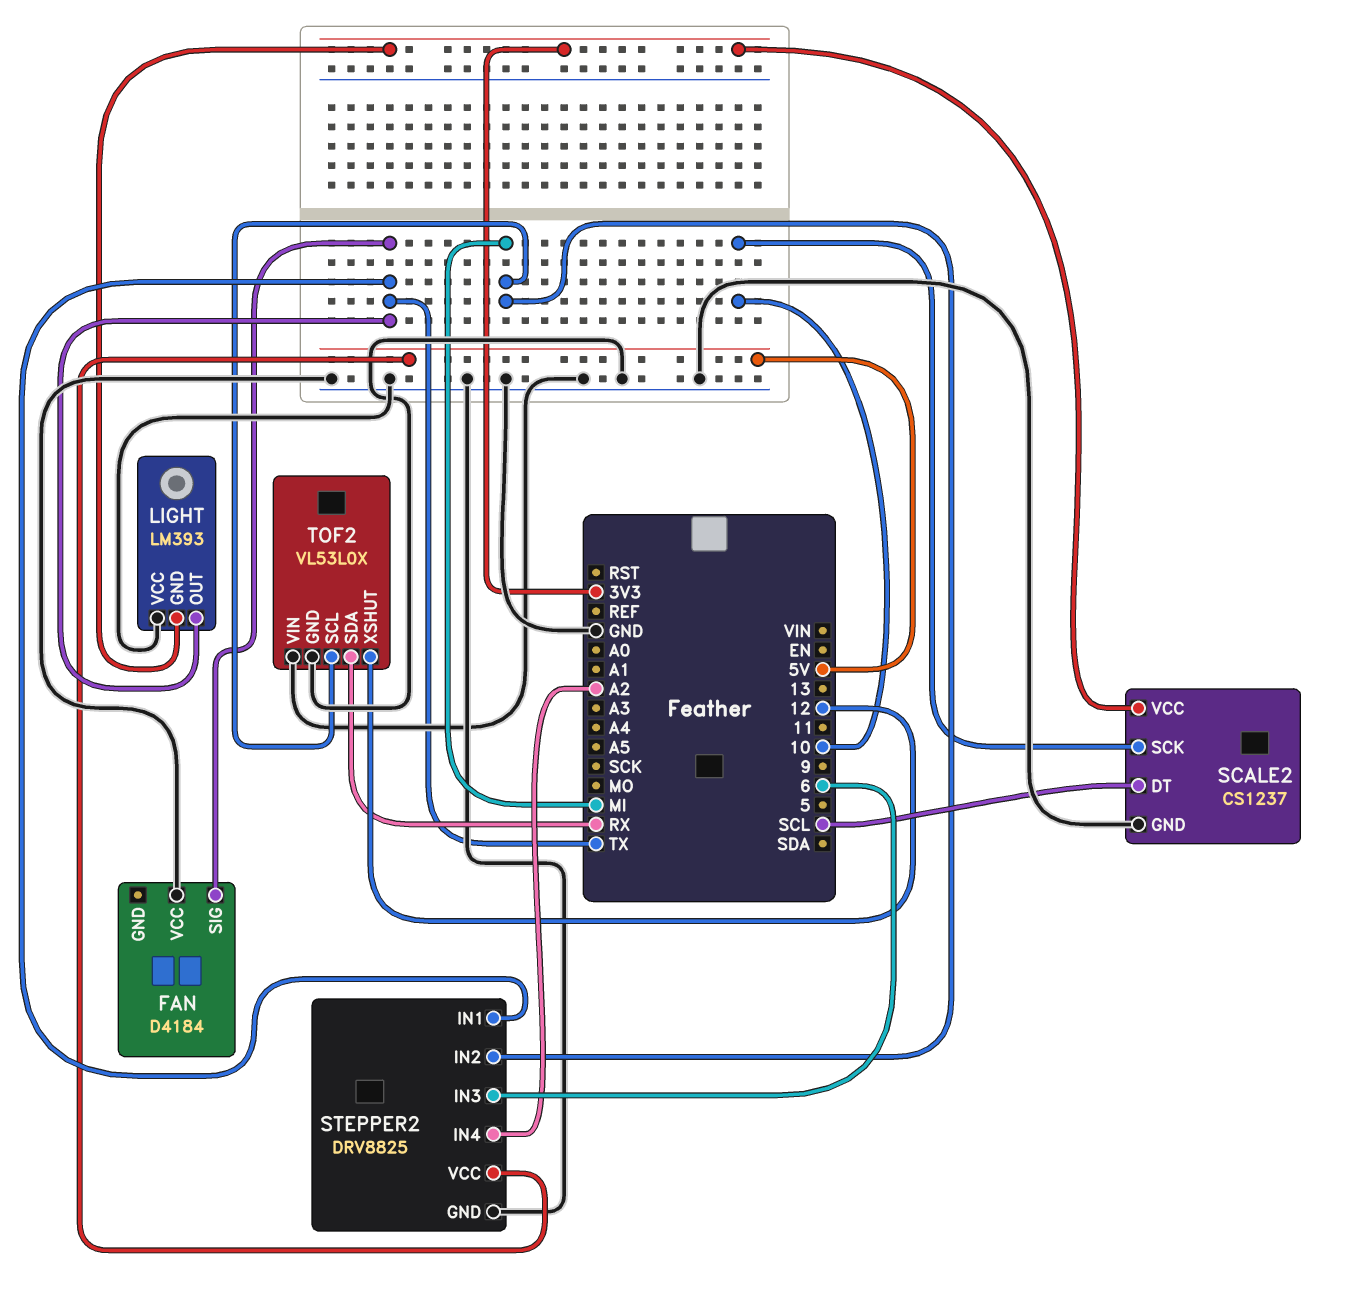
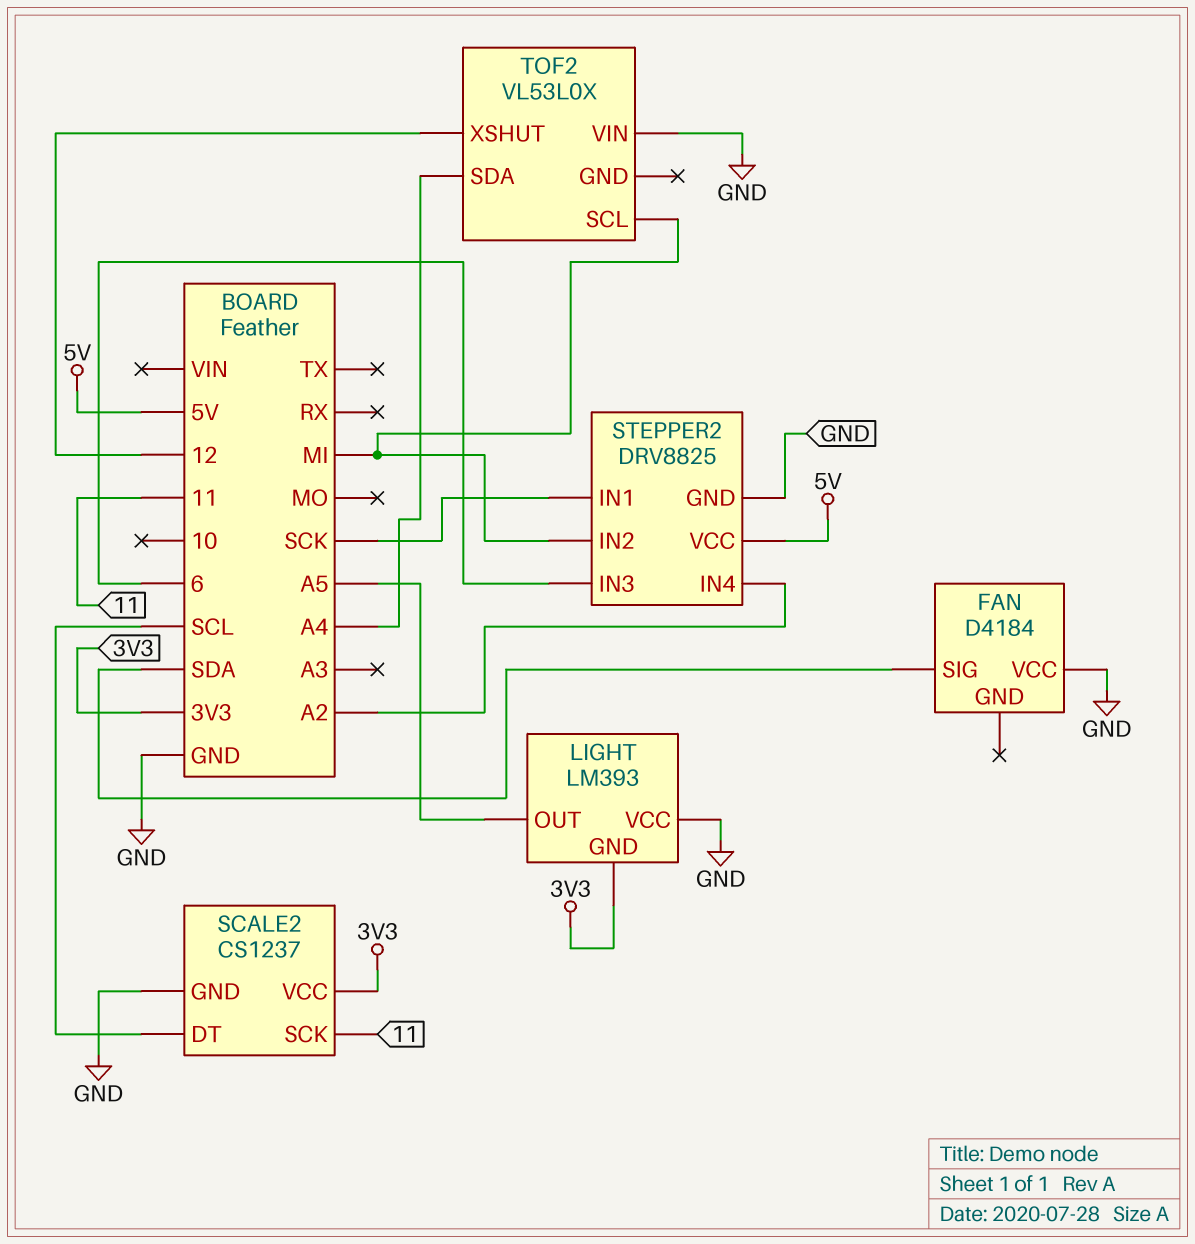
FAN pin SIG: TX -> SDA
LIGHT pin OUT: TX -> A5
SCALE2 pin SCK: 10 -> 11
STEPPER2 pin IN1: TX -> SCK
TOF2 pin GND: GND -> none
TOF2 pin SDA: RX -> A4

